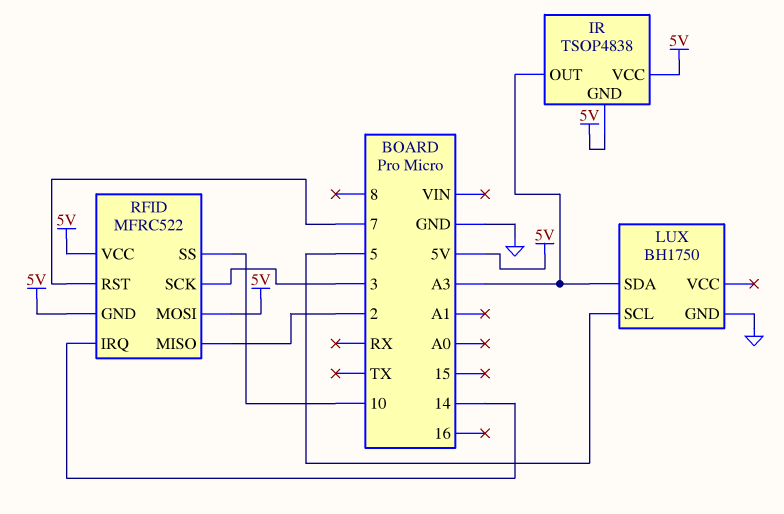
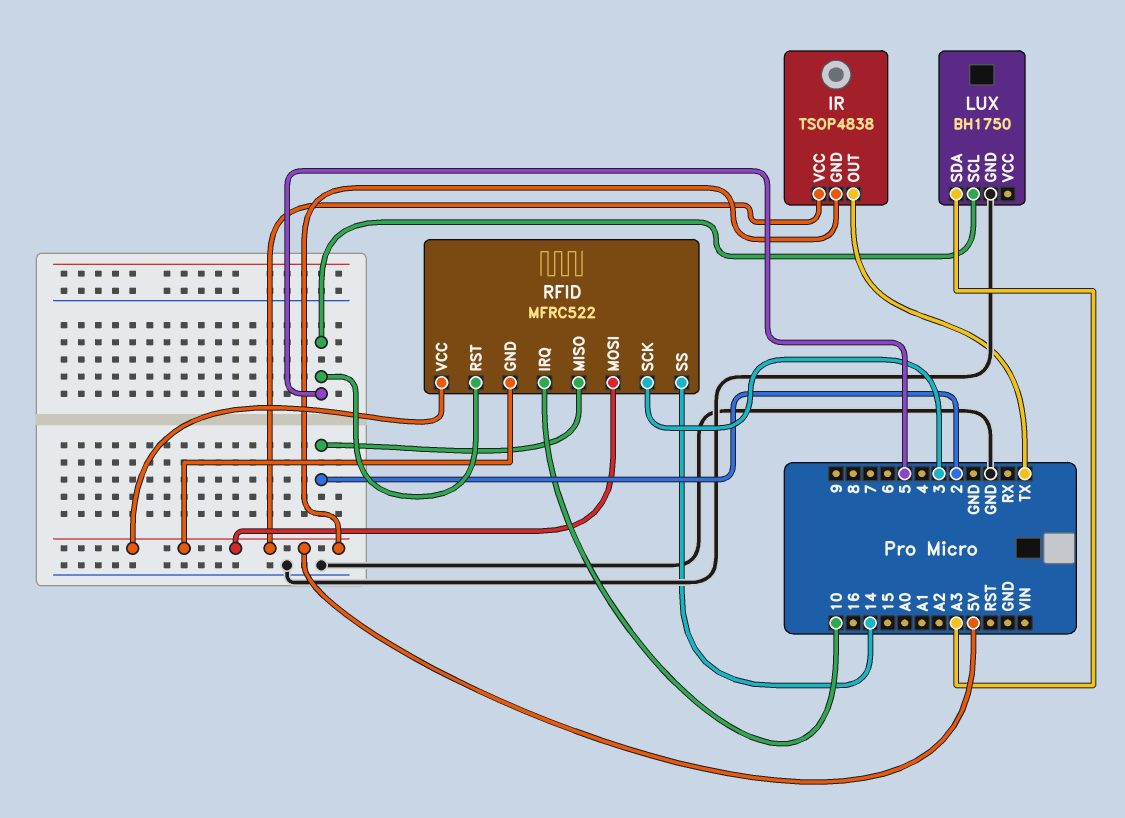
IR pin OUT: A3 -> TX
RFID pin IRQ: 14 -> 10
RFID pin RST: 7 -> 5
RFID pin SS: 10 -> 14

